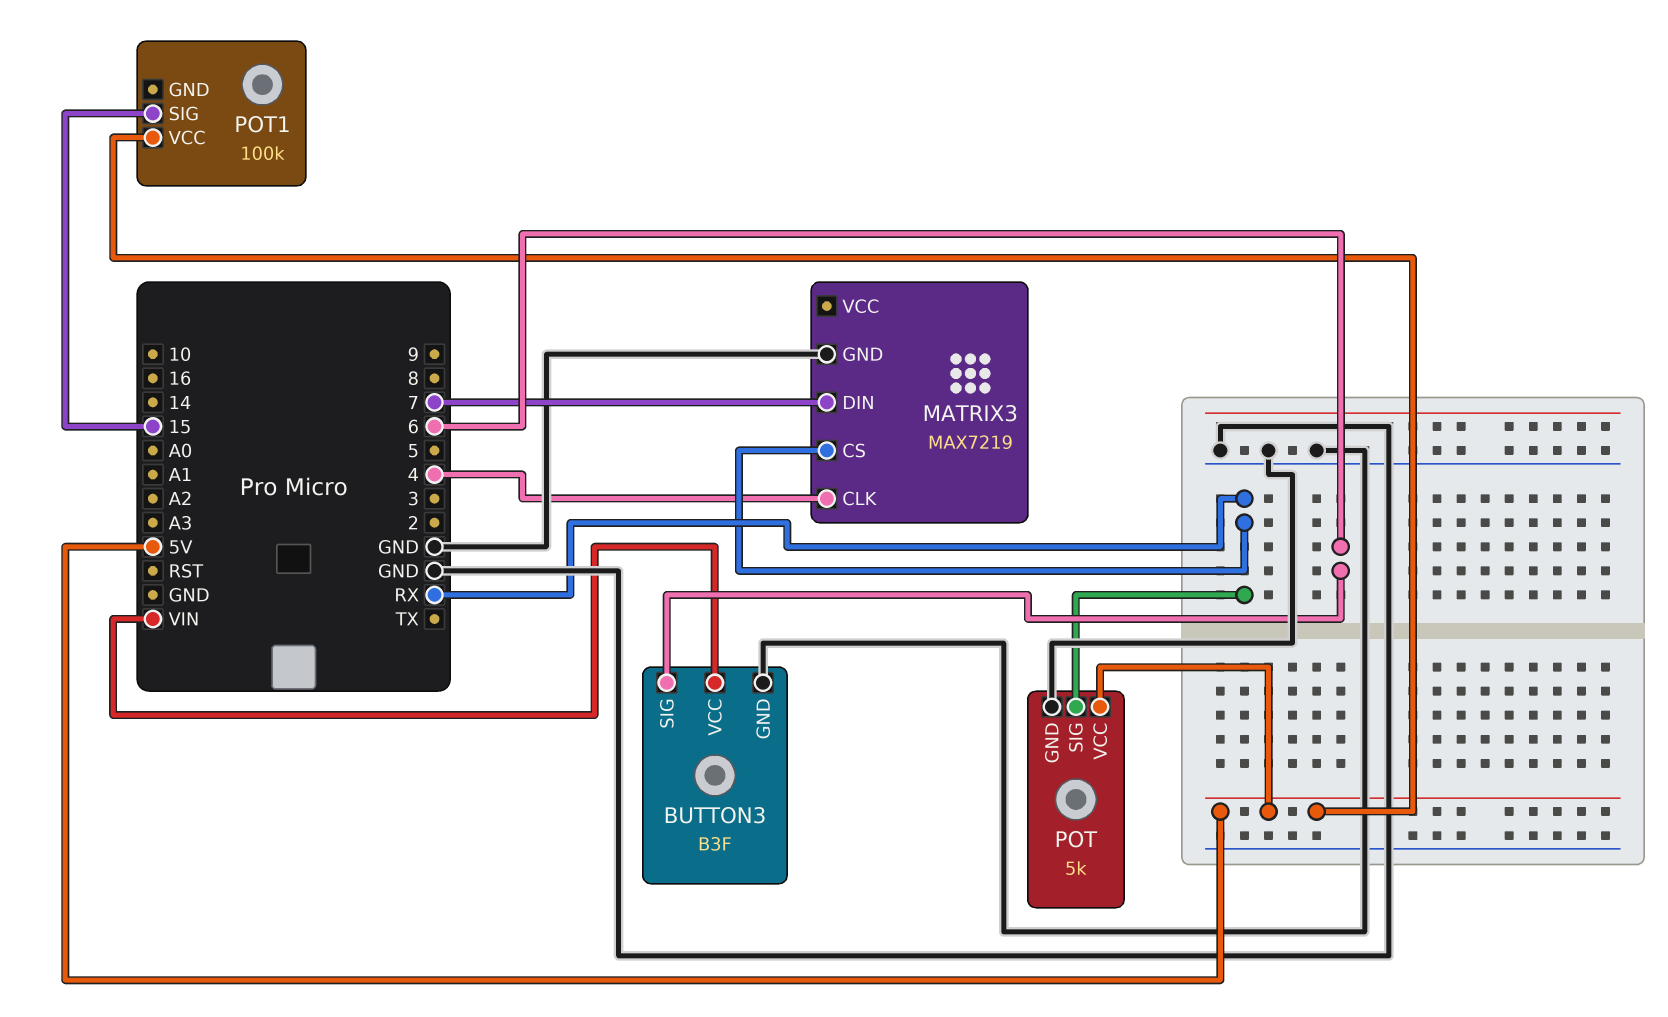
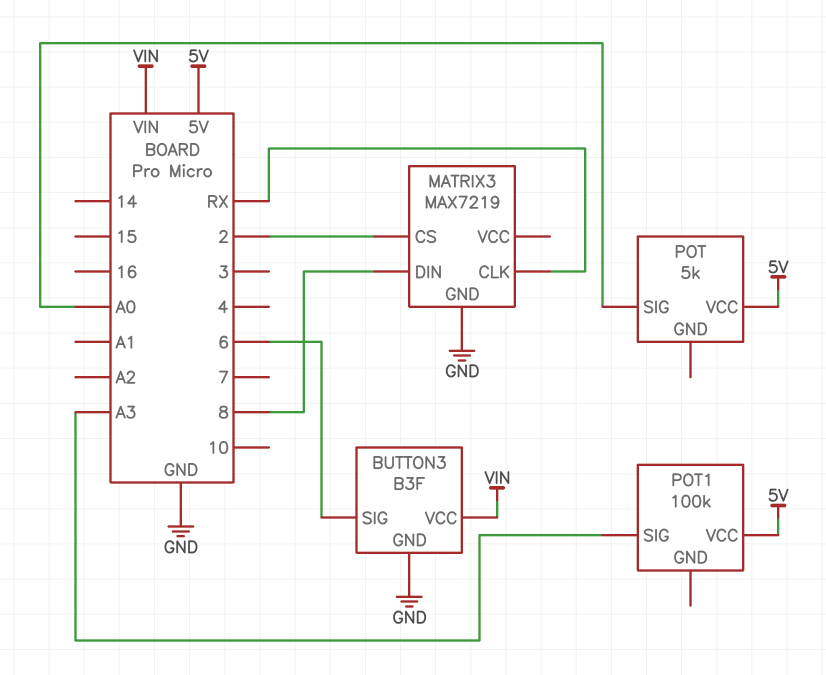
MATRIX3 pin CLK: 4 -> RX
MATRIX3 pin CS: RX -> 2
MATRIX3 pin DIN: 7 -> 8
POT pin GND: GND -> none
POT pin SIG: RX -> A0
POT1 pin SIG: 15 -> A3

